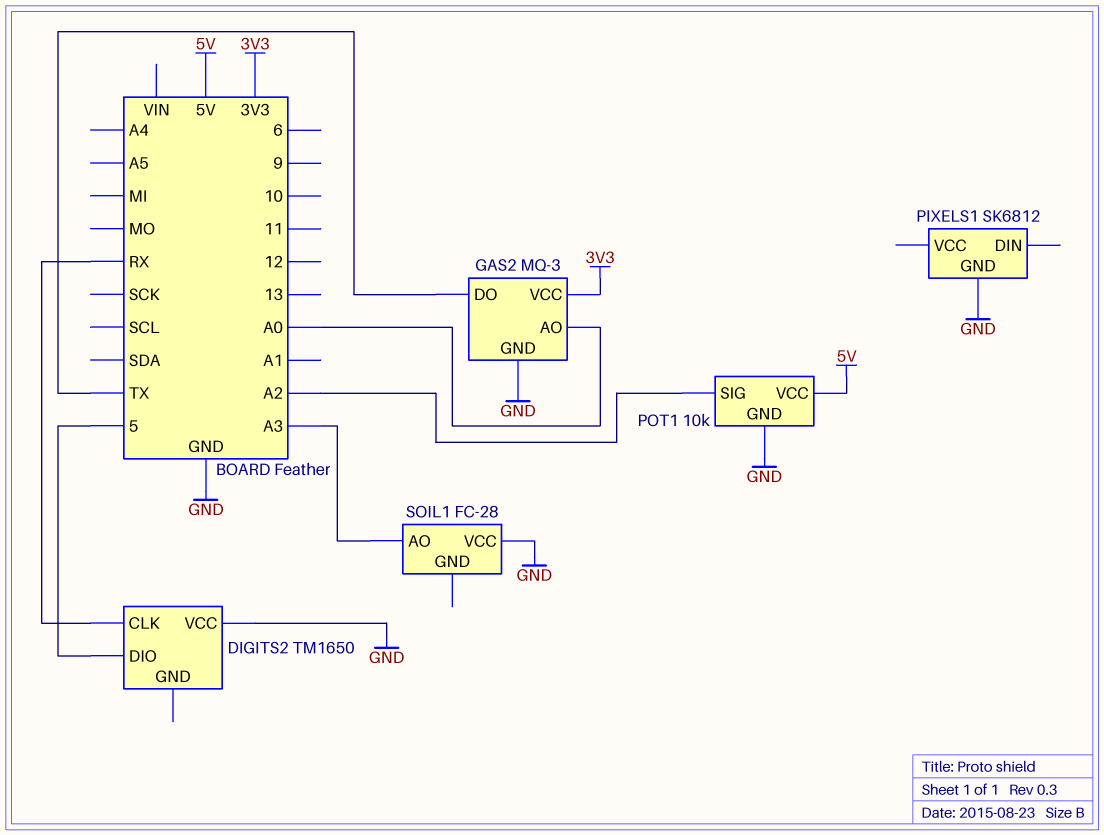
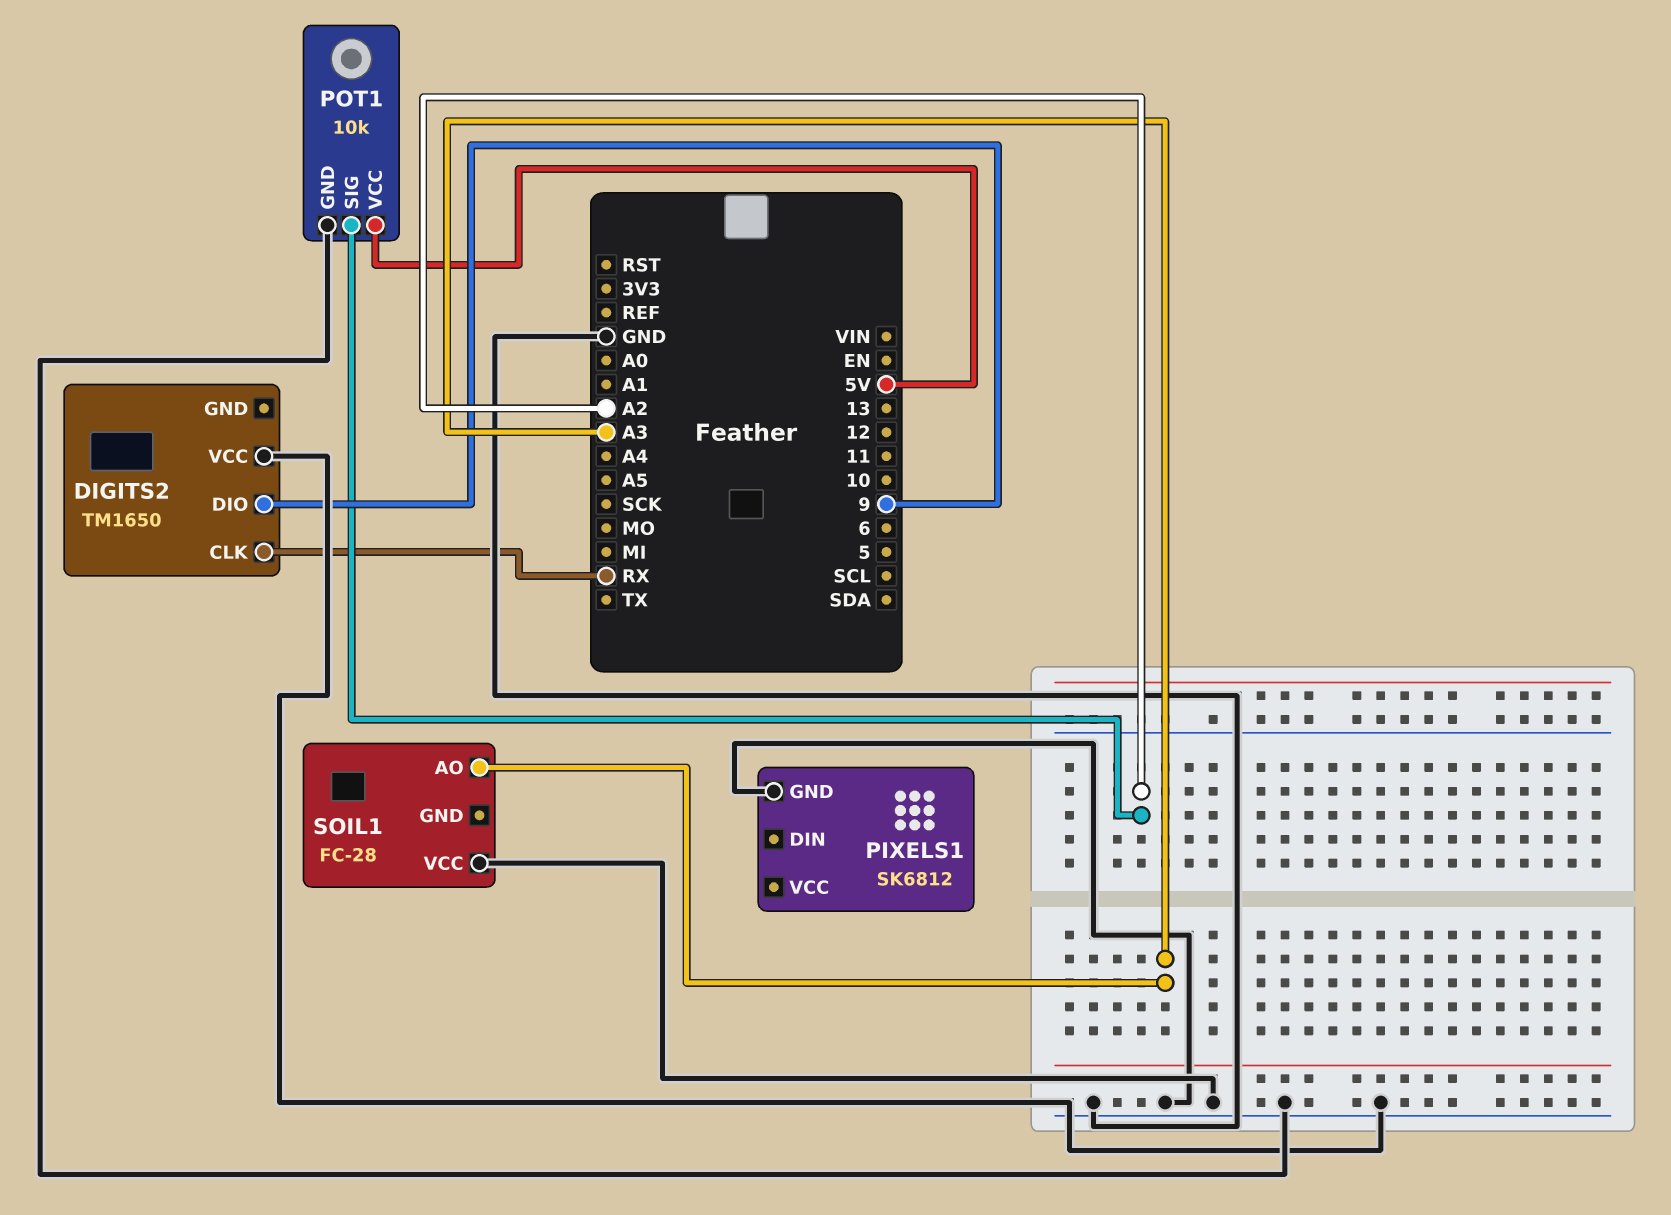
DIGITS2 pin DIO: 5 -> 9
GAS2: MQ-3 -> none
GAS2 pin AO: A0 -> none
GAS2 pin DO: TX -> none
GAS2 pin GND: GND -> none
GAS2 pin VCC: 3V3 -> none

